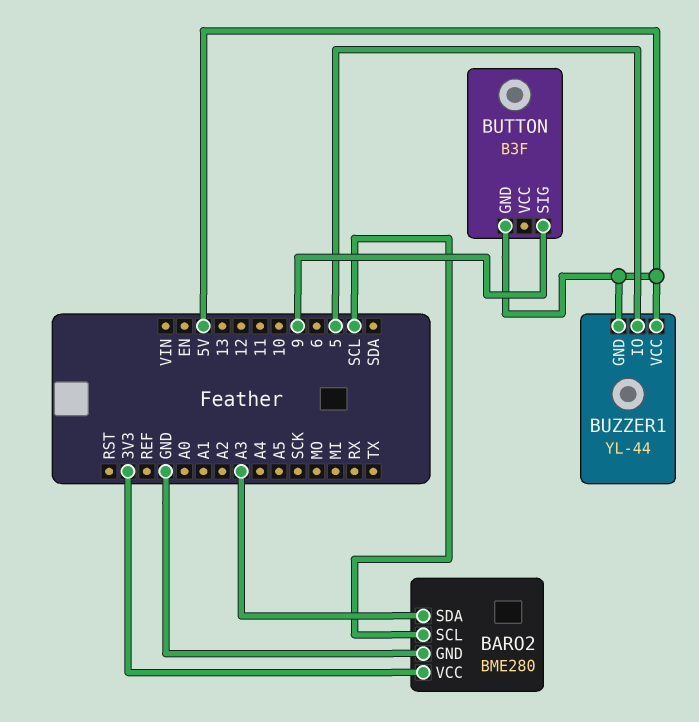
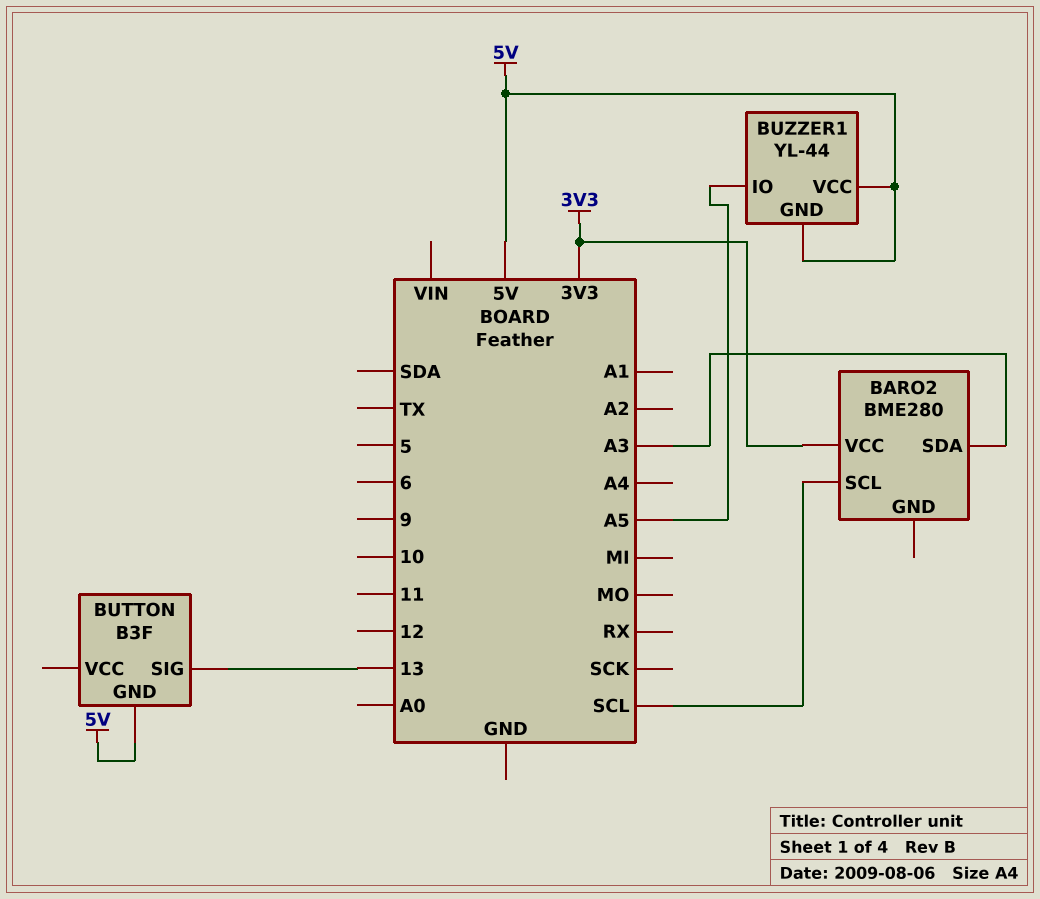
BARO2 pin GND: GND -> none
BUTTON pin SIG: 9 -> 13
BUZZER1 pin IO: 5 -> A5

